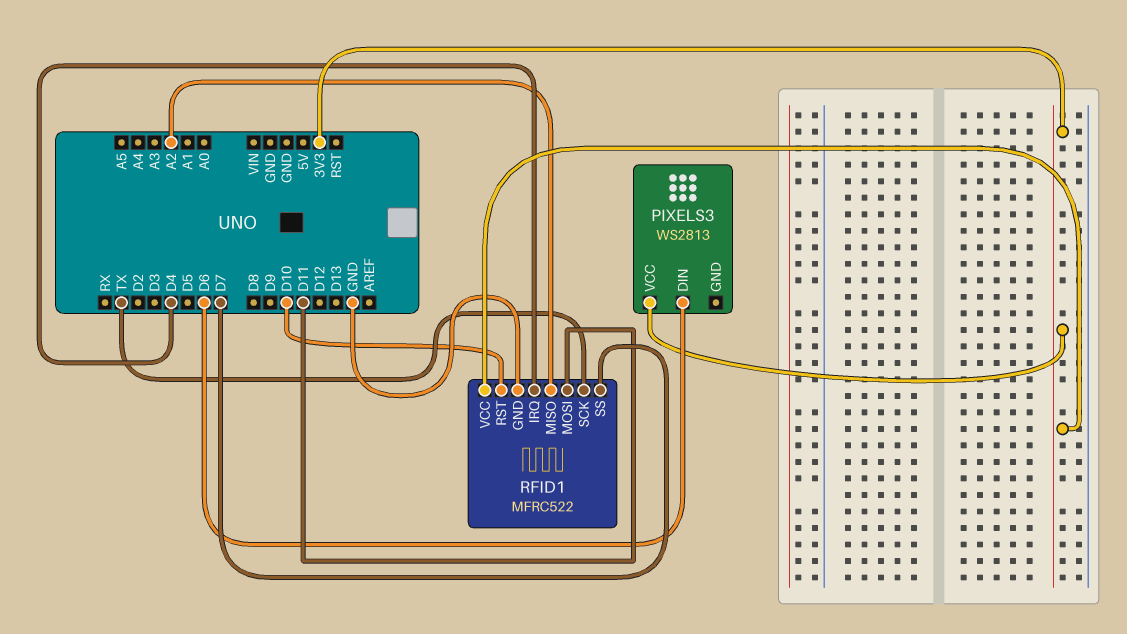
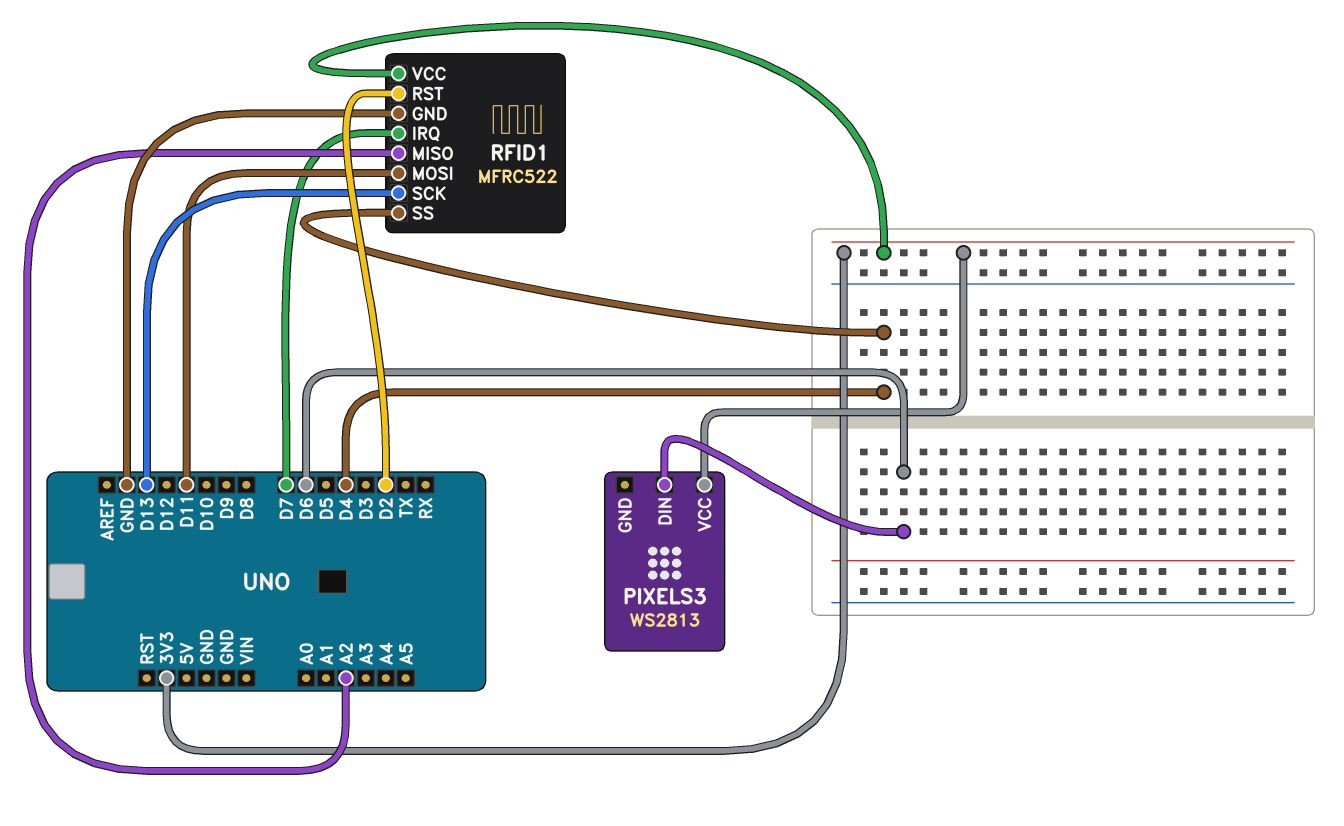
RFID1 pin IRQ: D4 -> D7
RFID1 pin RST: D10 -> D2
RFID1 pin SCK: TX -> D13
RFID1 pin SS: D7 -> D4

